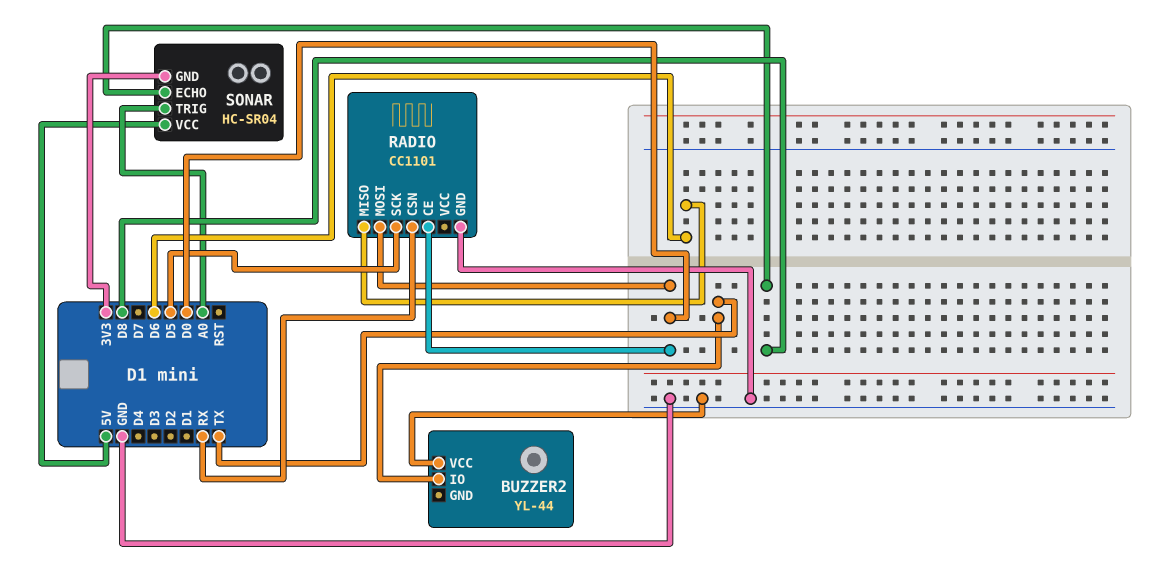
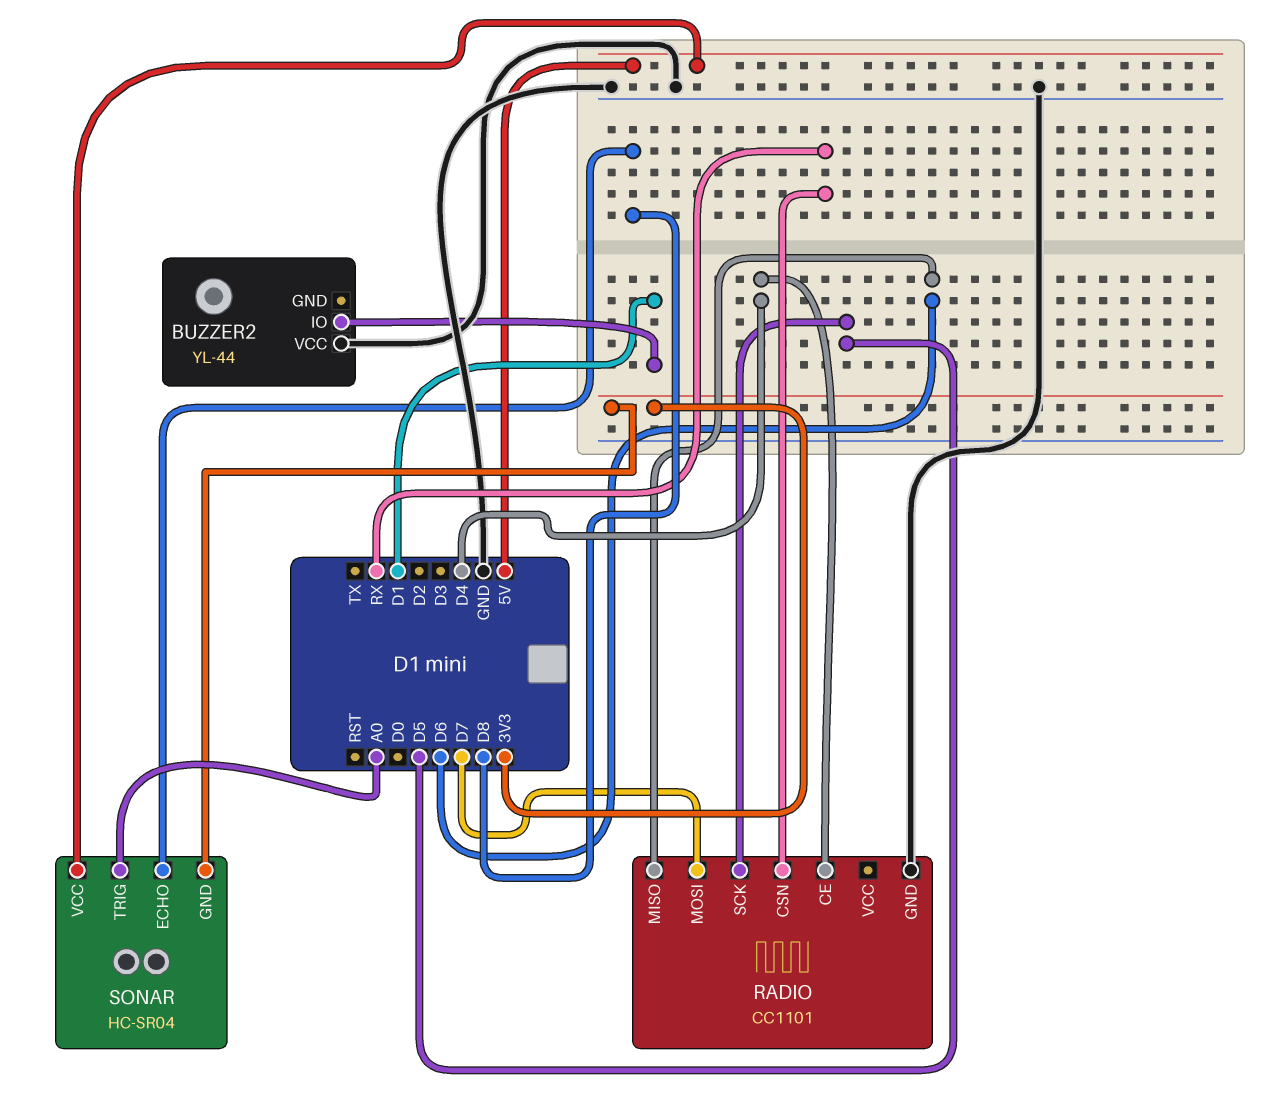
BUZZER2 pin IO: TX -> D1
RADIO pin CE: D0 -> D4
RADIO pin MOSI: D0 -> D7

